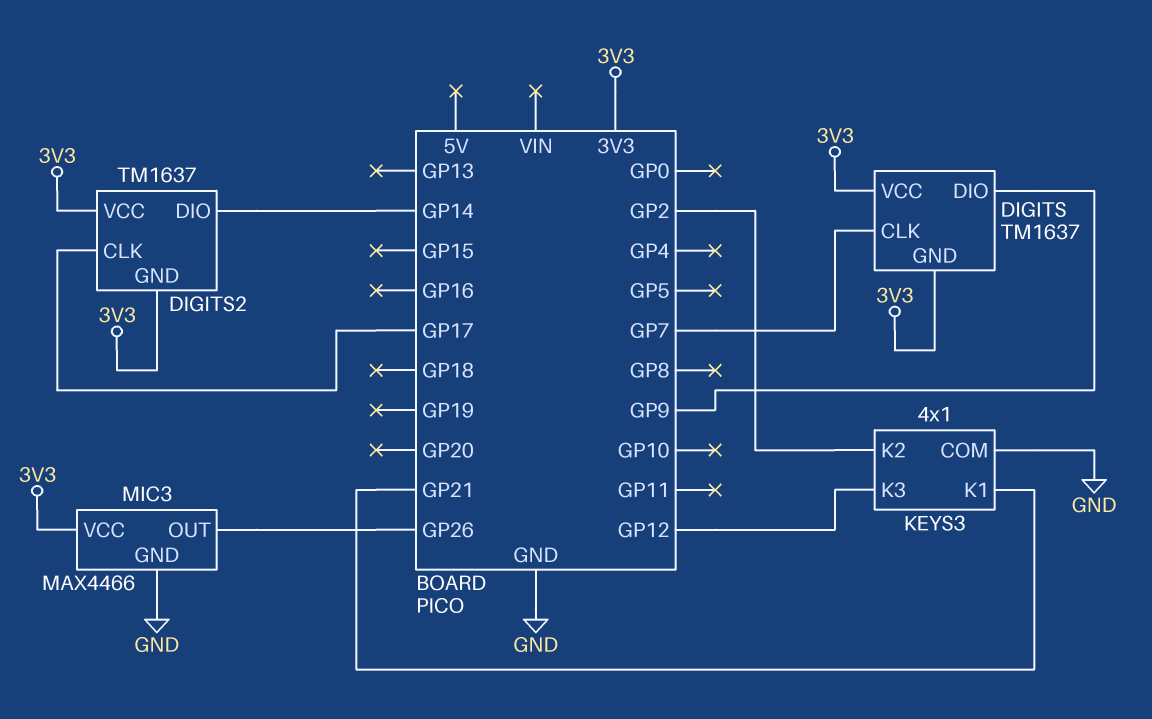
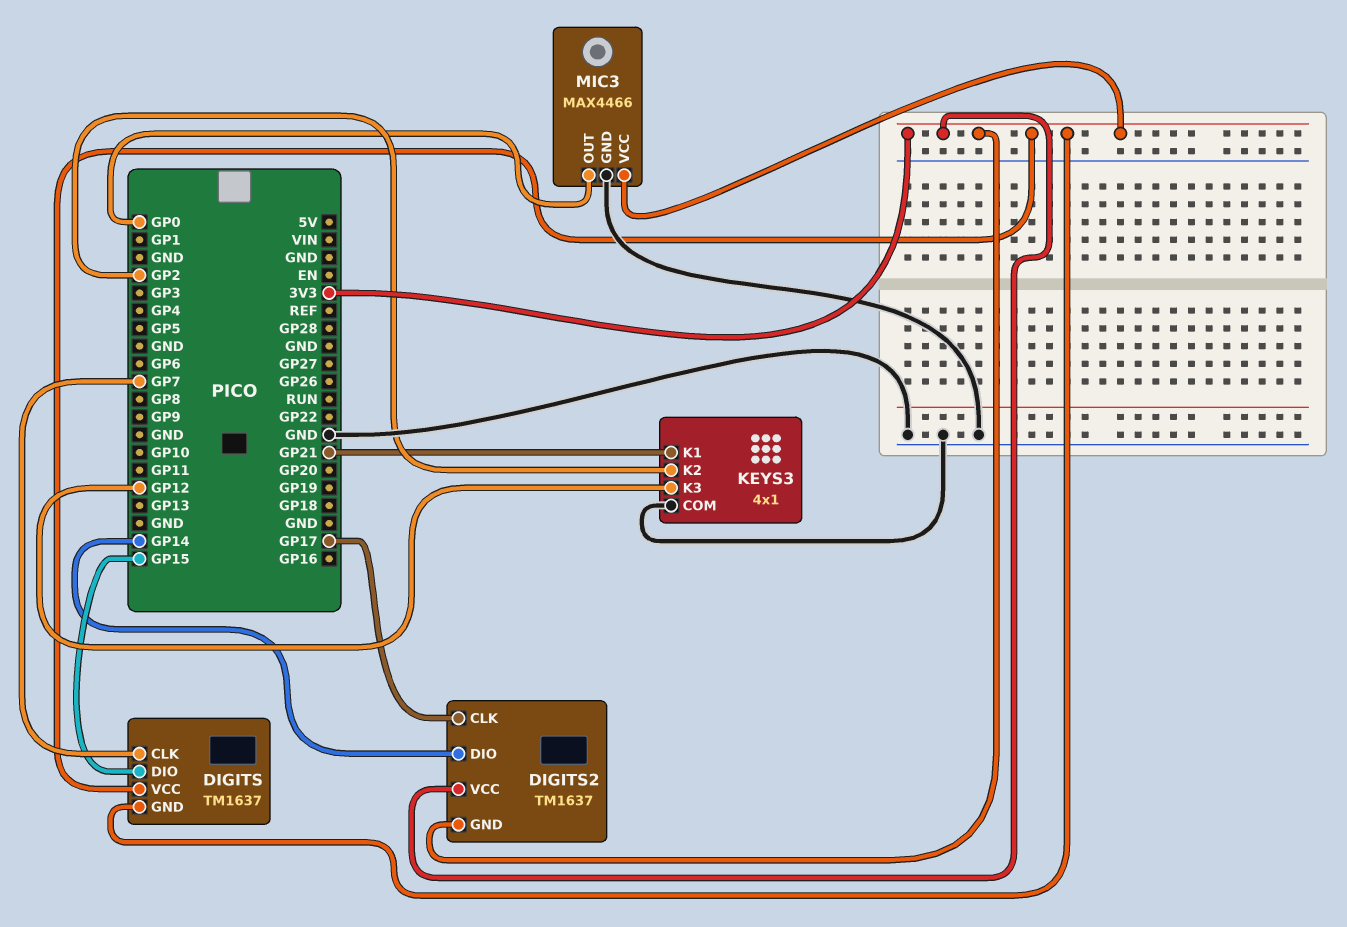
DIGITS pin DIO: GP9 -> GP15
MIC3 pin OUT: GP26 -> GP0

